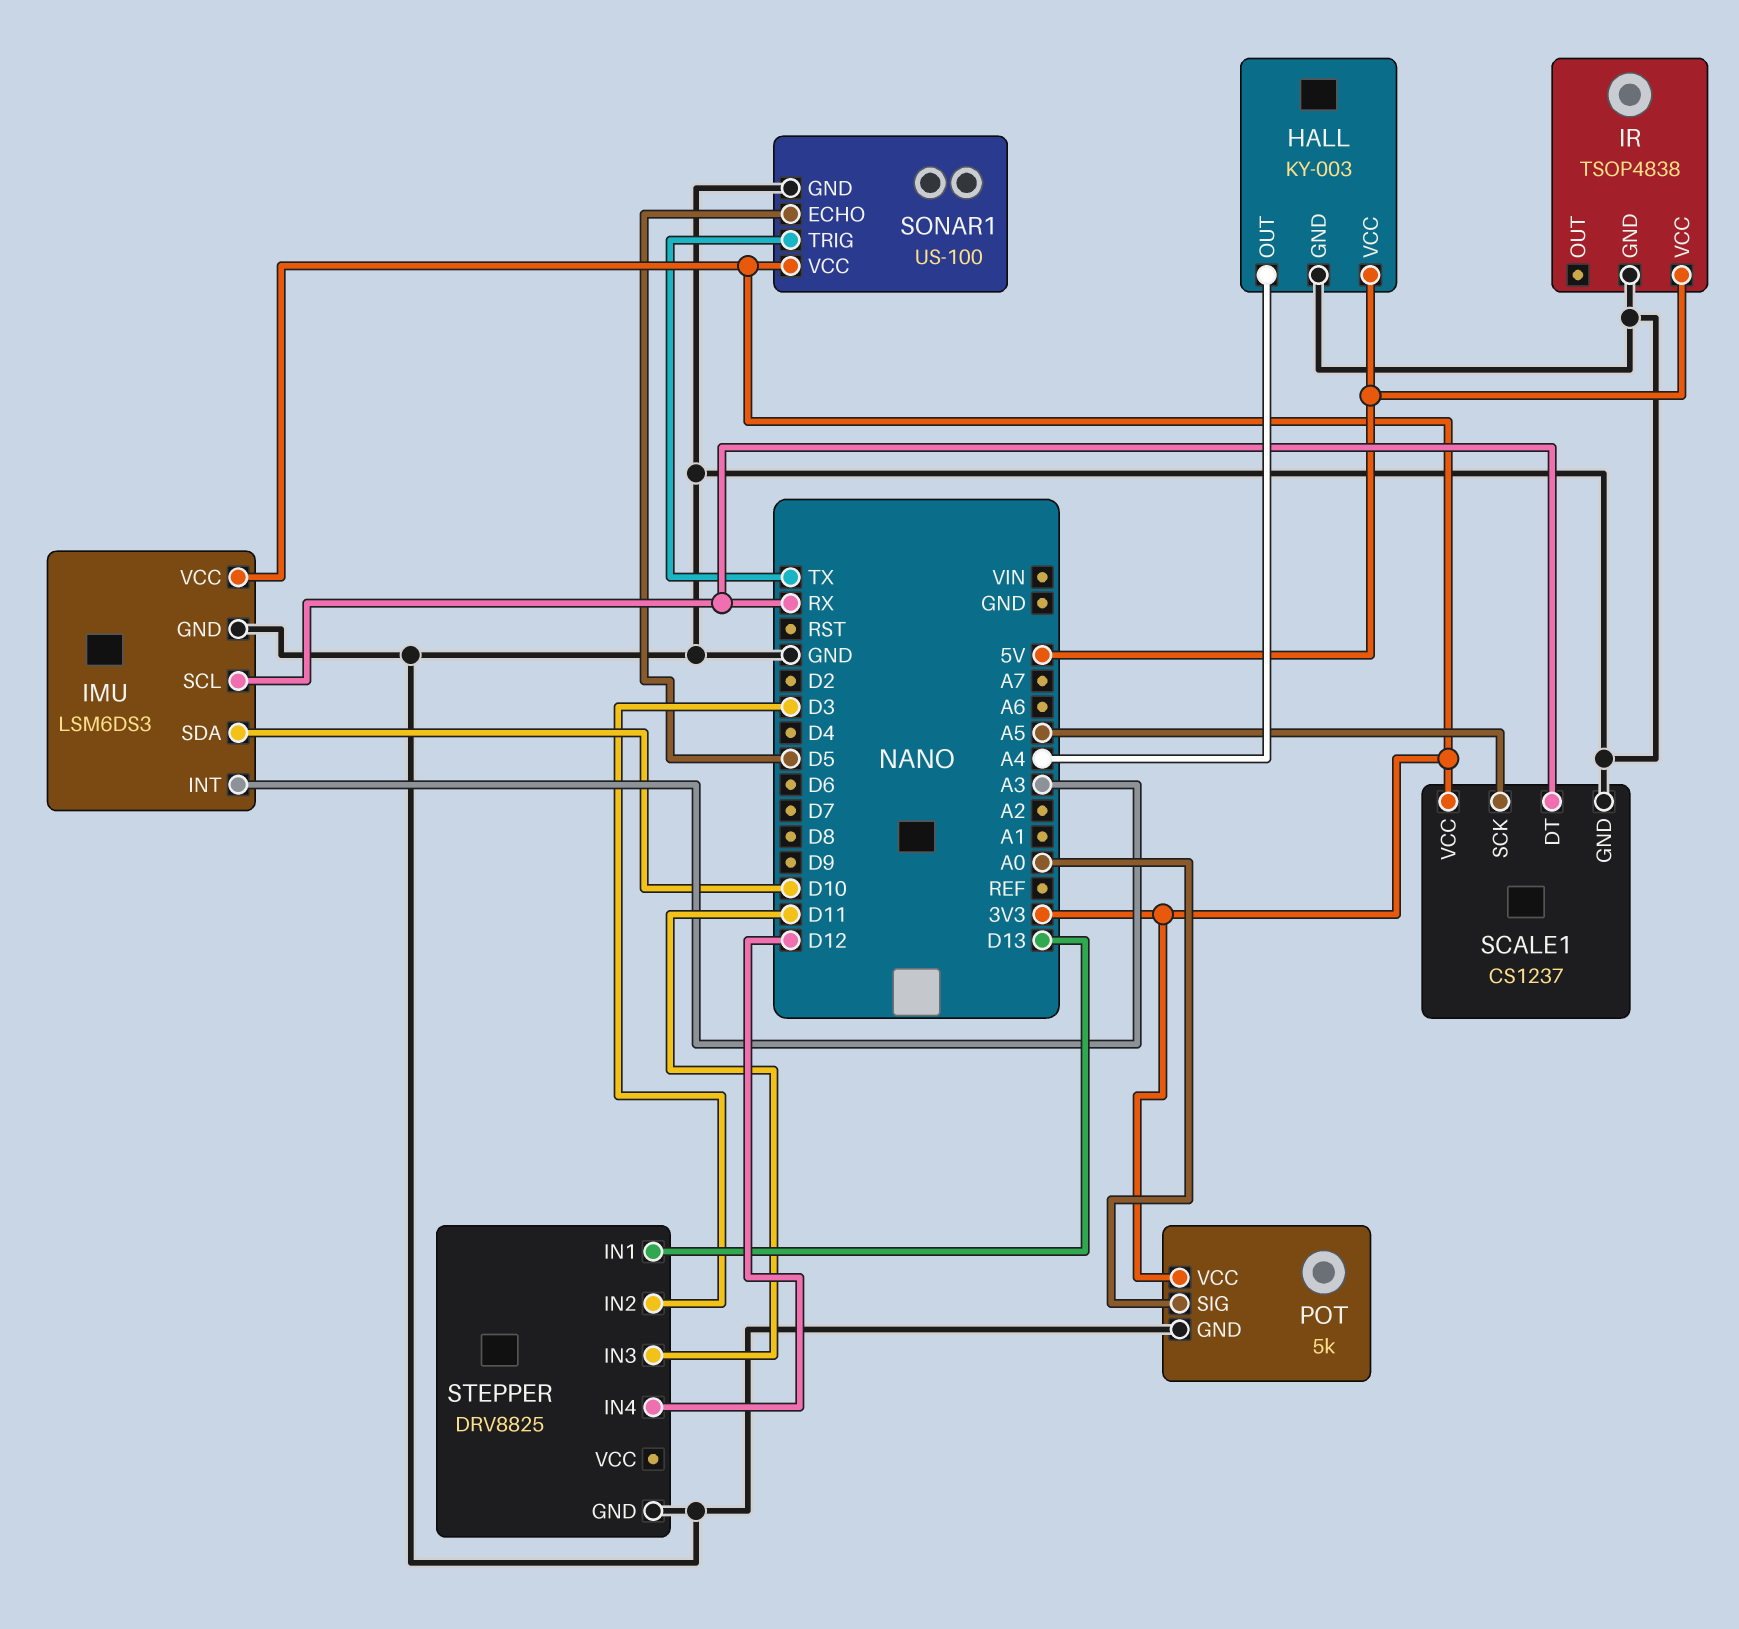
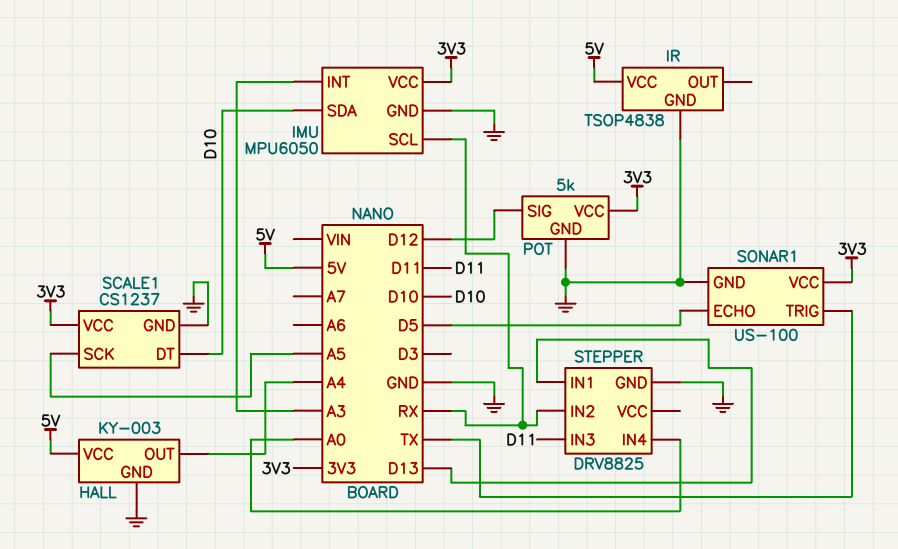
IMU: LSM6DS3 -> MPU6050
POT pin SIG: A0 -> D12
SCALE1 pin DT: RX -> D10
STEPPER pin IN2: D3 -> RX
STEPPER pin IN4: D12 -> A0

